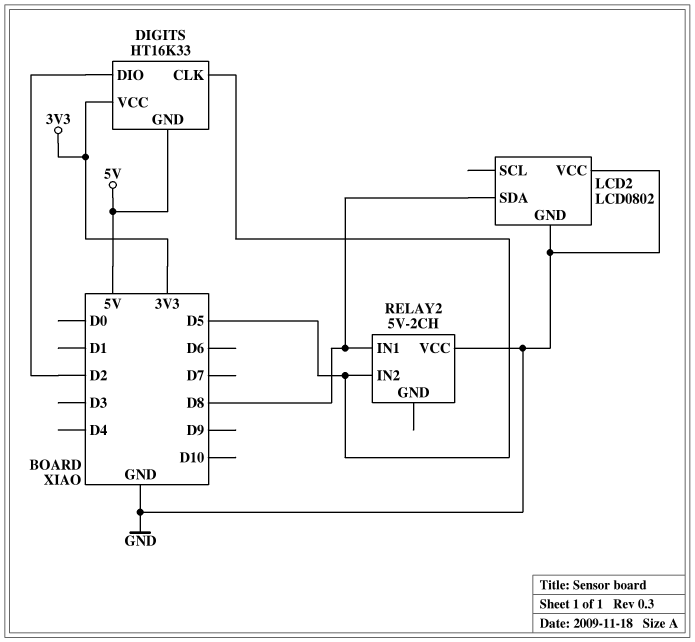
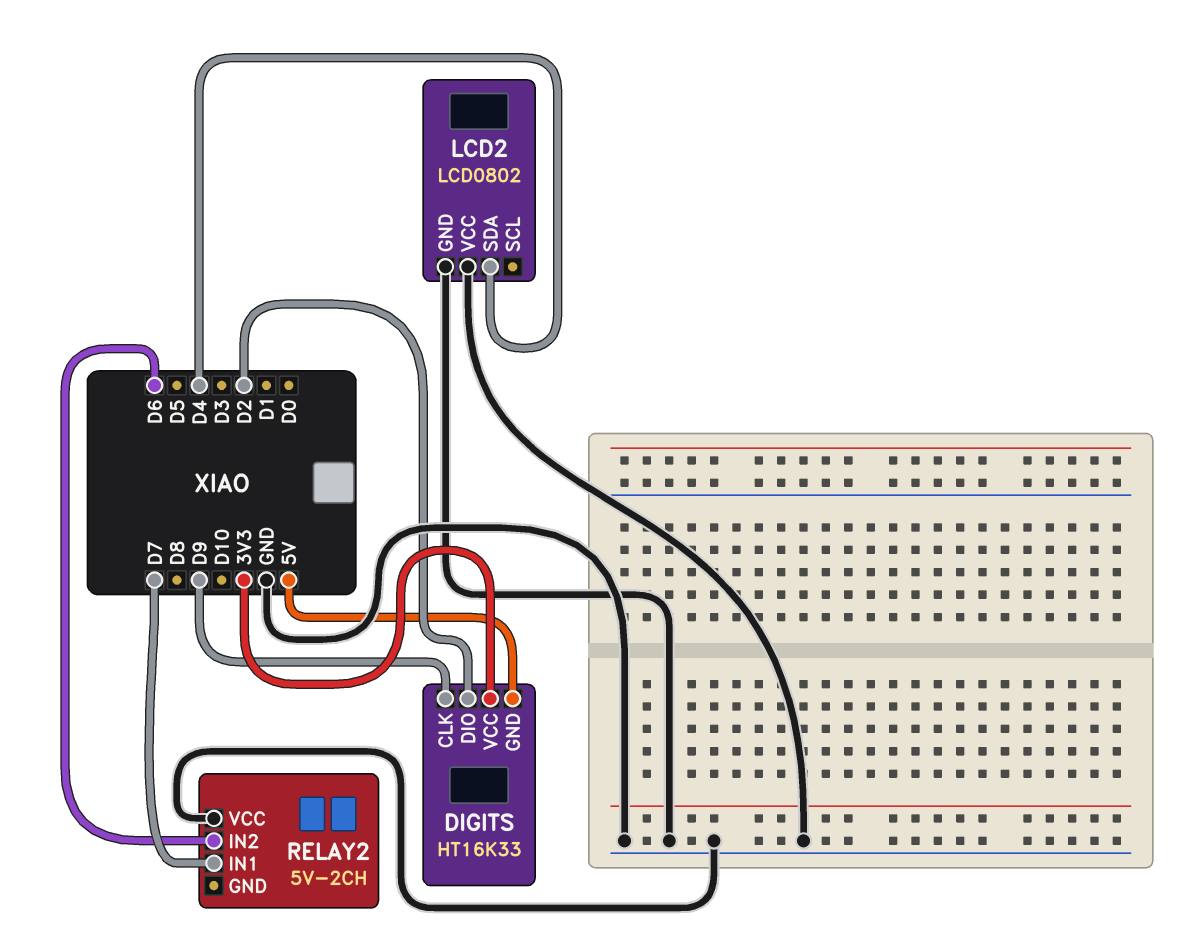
DIGITS pin CLK: D5 -> D9
LCD2 pin SDA: D8 -> D4
RELAY2 pin IN1: D8 -> D7
RELAY2 pin IN2: D5 -> D6

